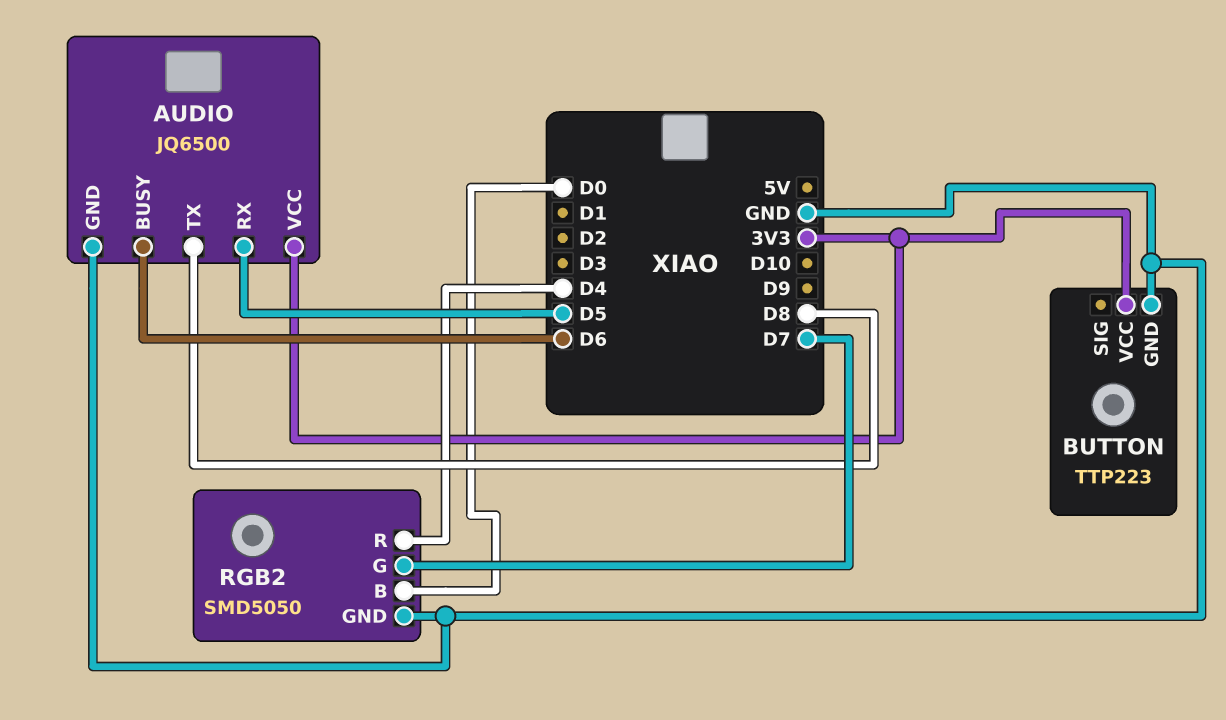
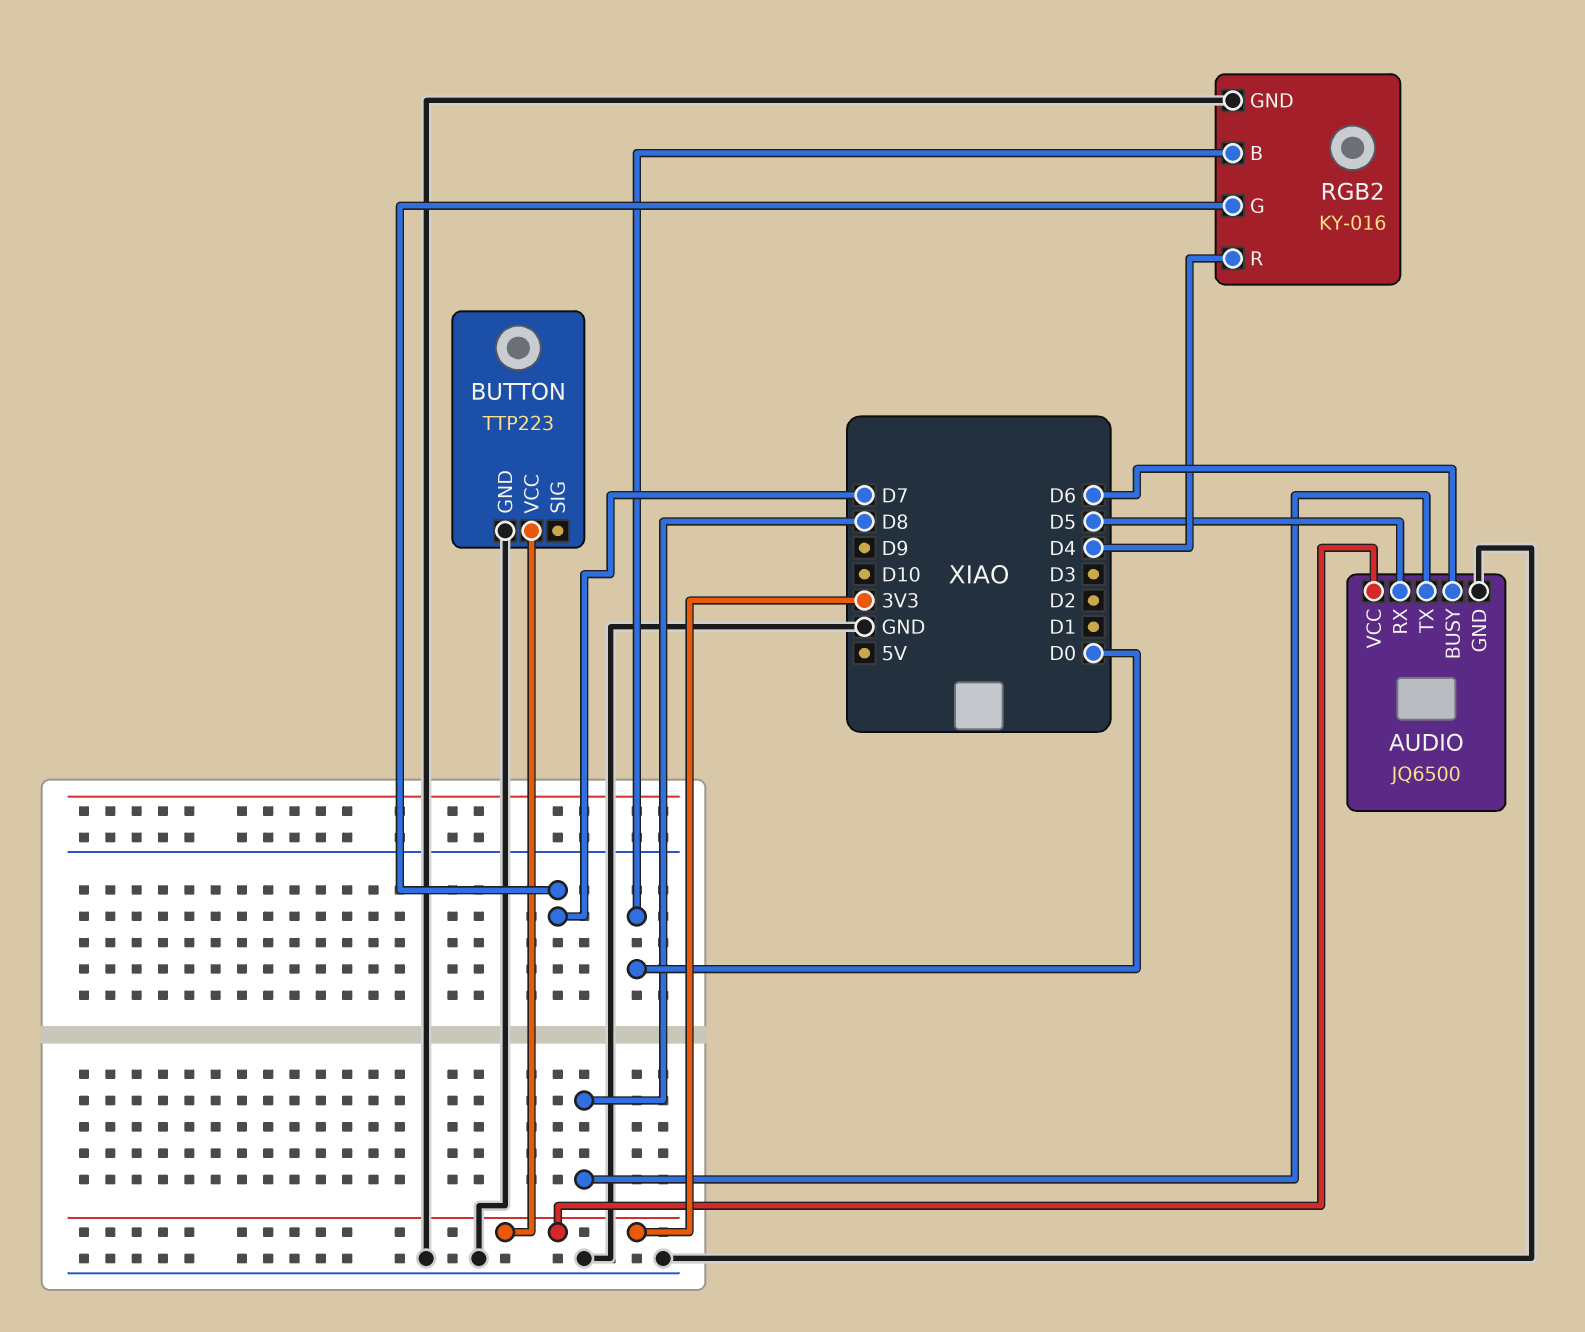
RGB2: SMD5050 -> KY-016

